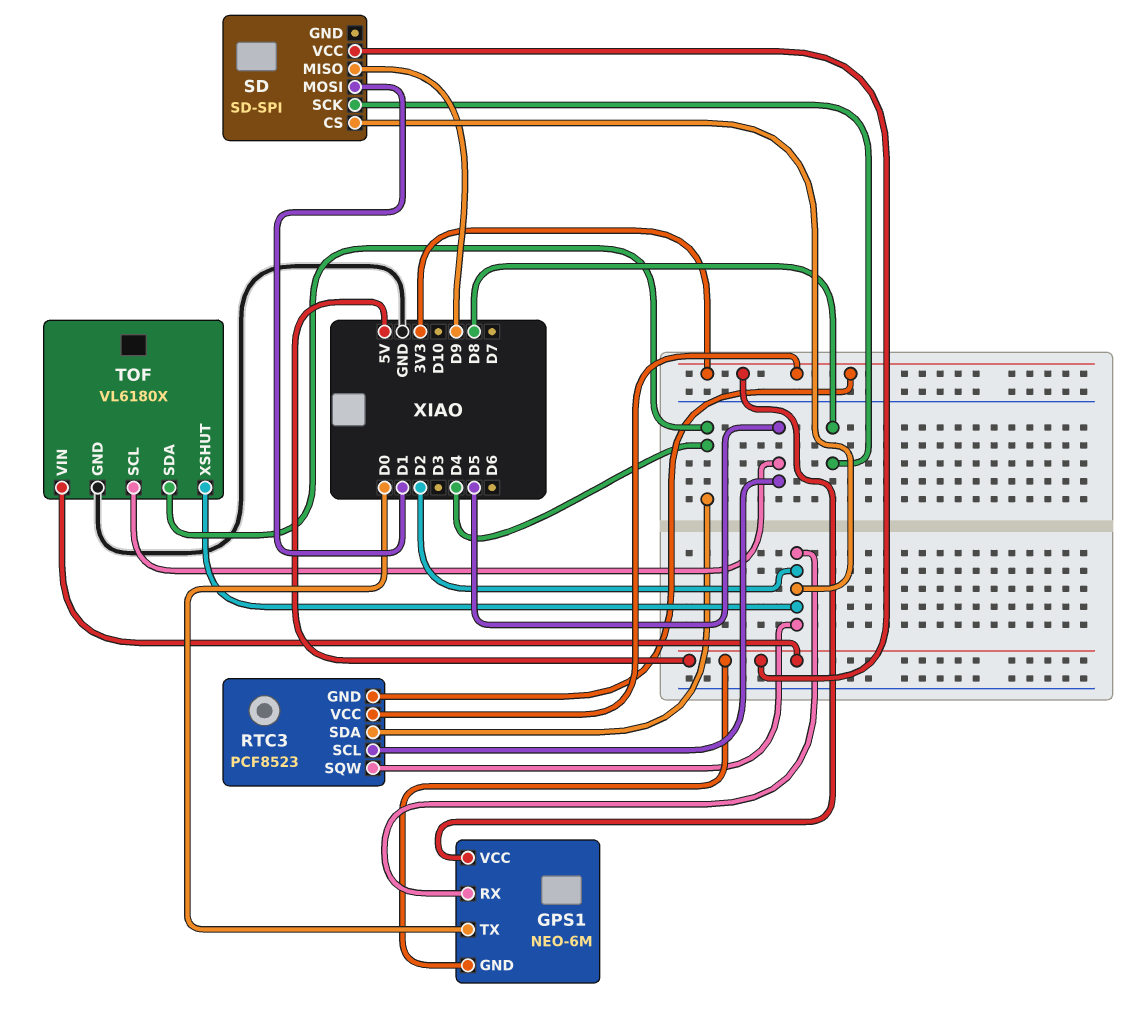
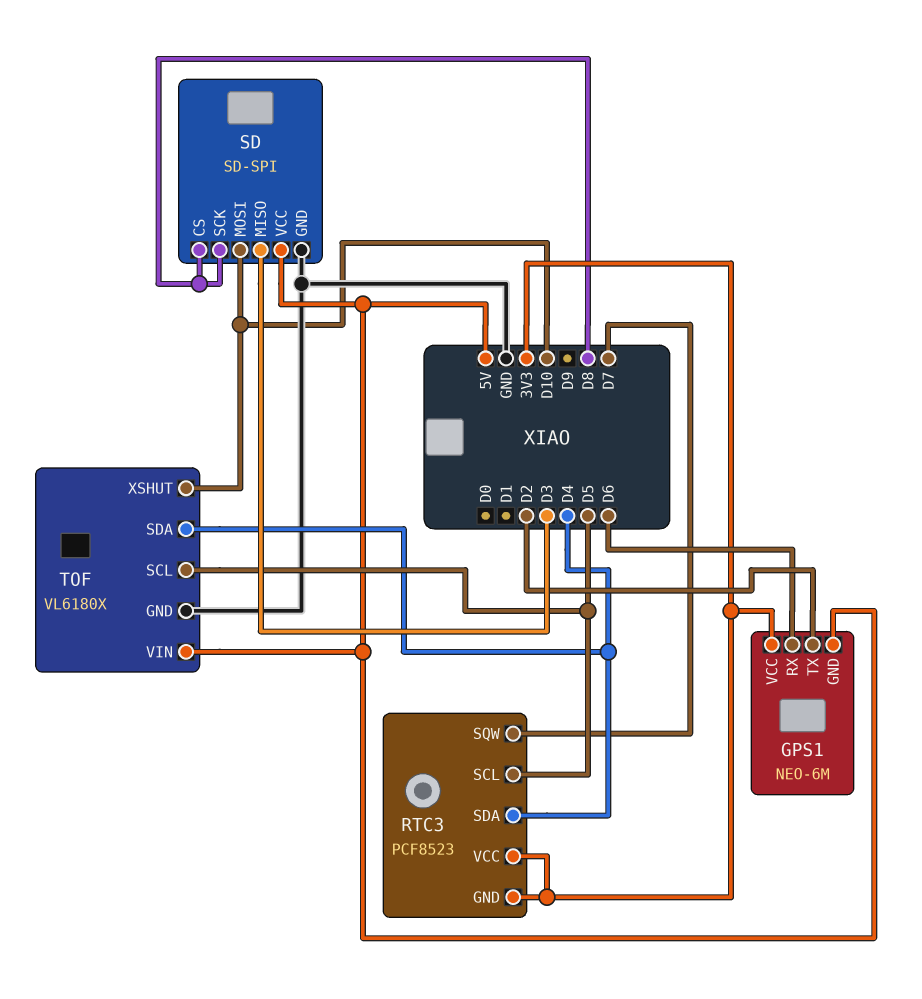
GPS1 pin RX: D2 -> D6
GPS1 pin TX: D0 -> D2
RTC3 pin SQW: D2 -> D7
SD pin CS: D2 -> D8
SD pin GND: none -> GND
SD pin MISO: D9 -> D3
SD pin MOSI: D1 -> D10
TOF pin XSHUT: D2 -> D10

